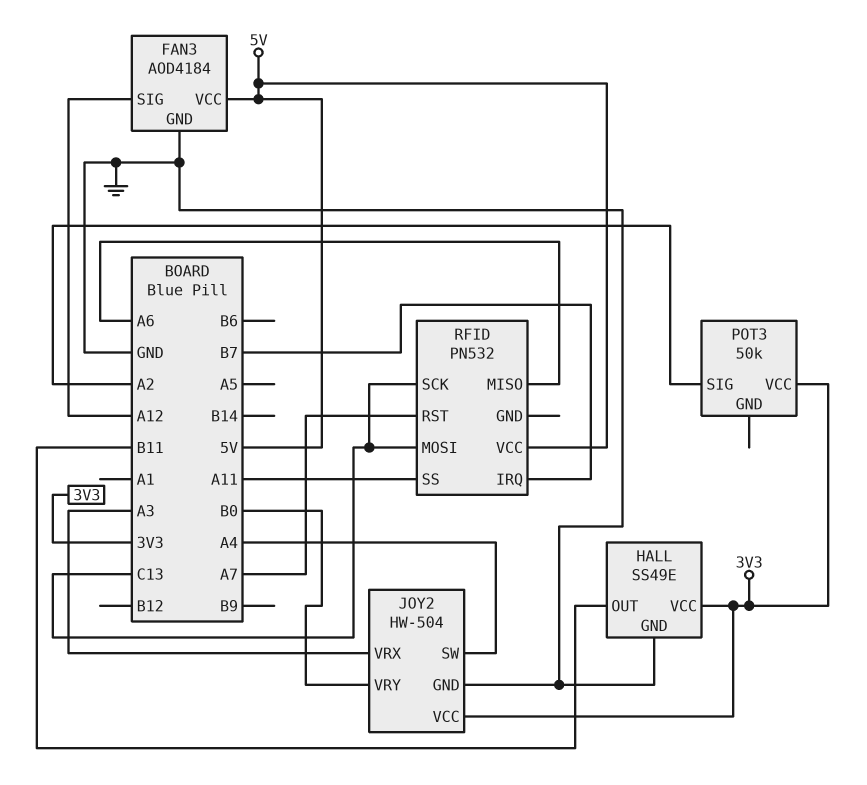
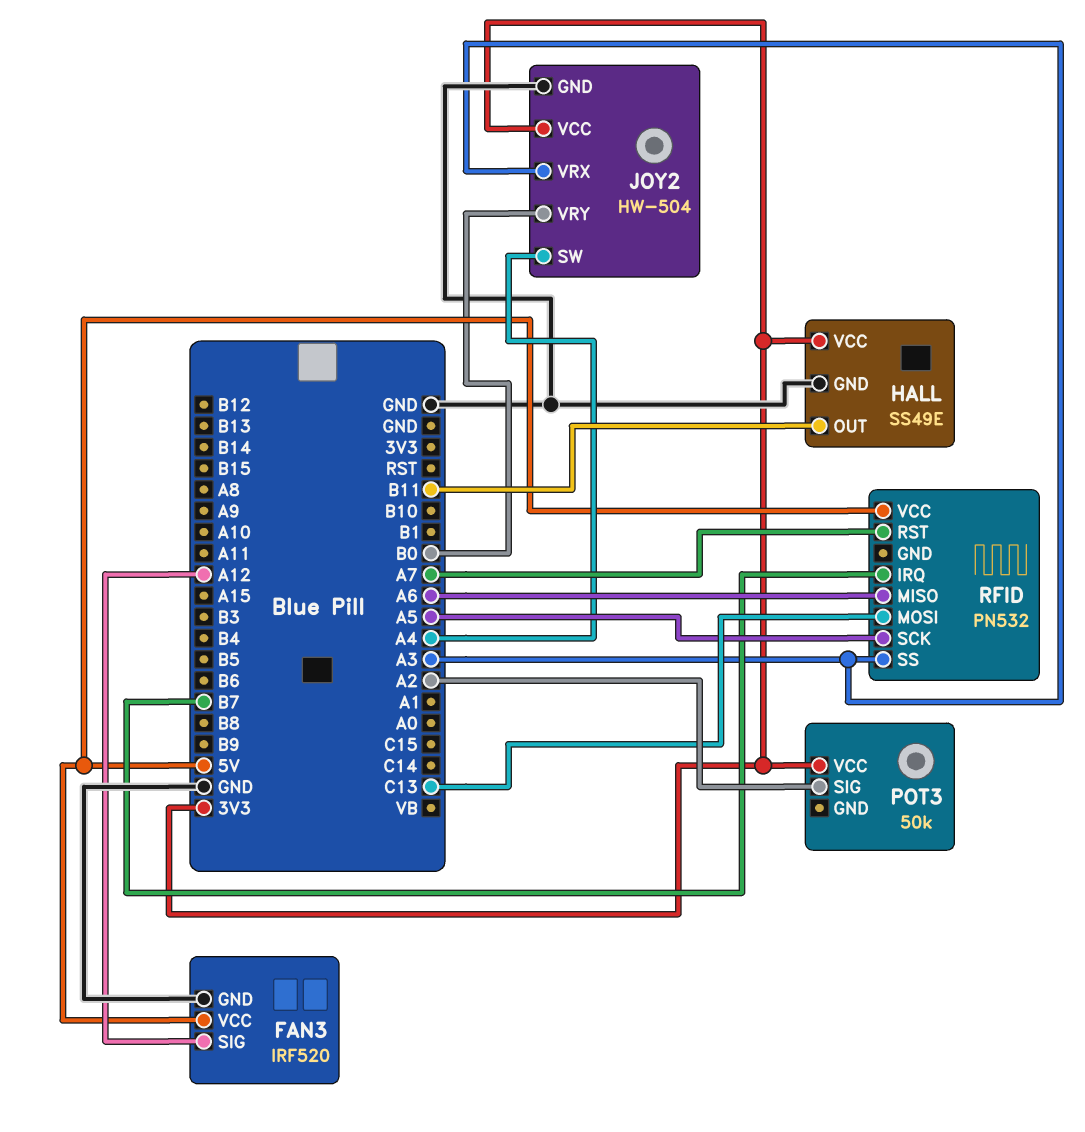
FAN3: AOD4184 -> IRF520
RFID pin SCK: C13 -> A5
RFID pin SS: A11 -> A3

